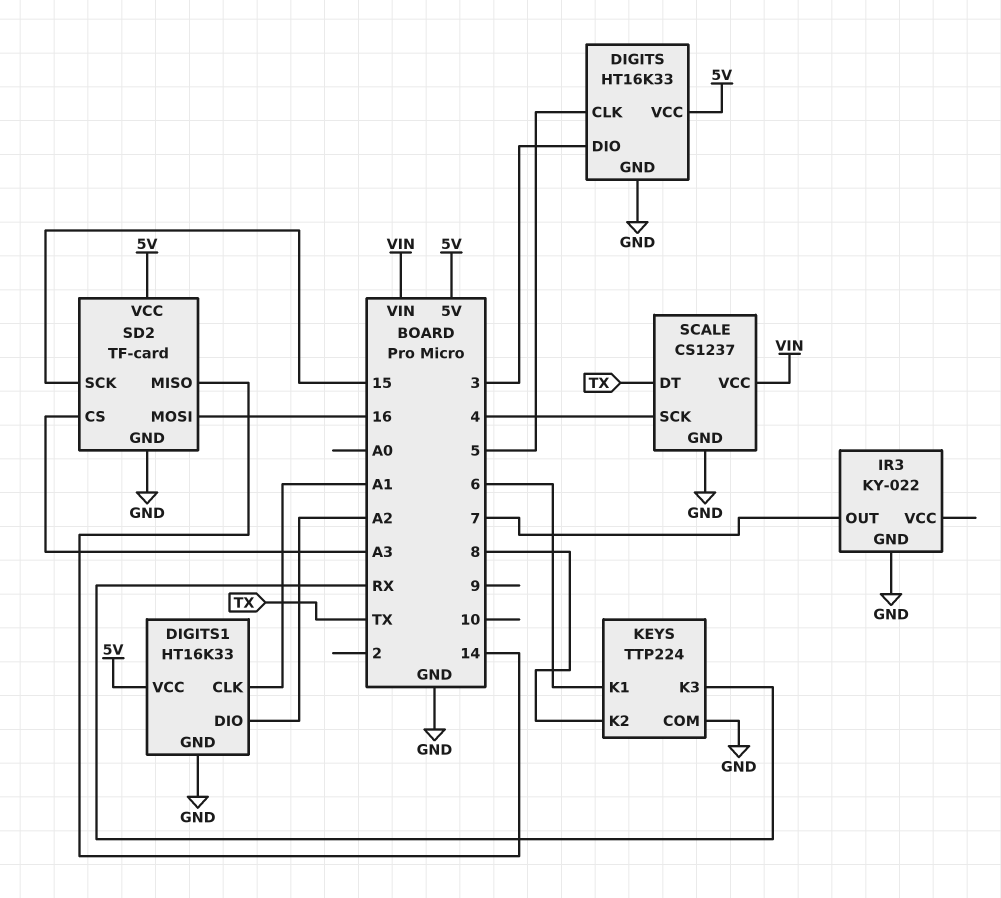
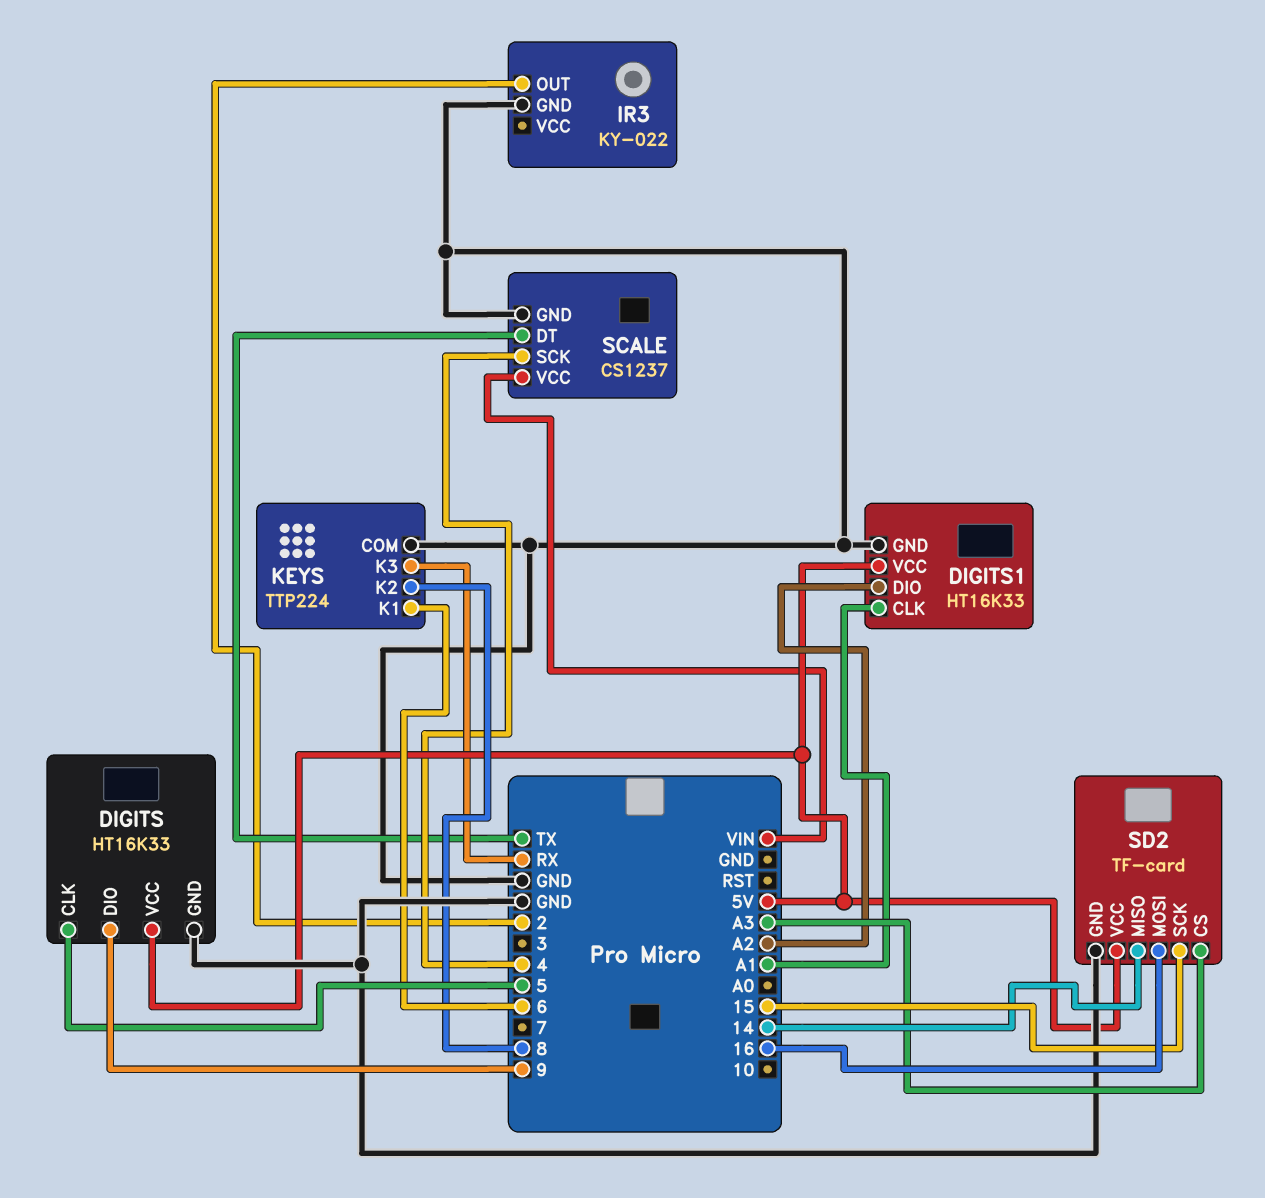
DIGITS pin DIO: 3 -> 9
IR3 pin OUT: 7 -> 2

